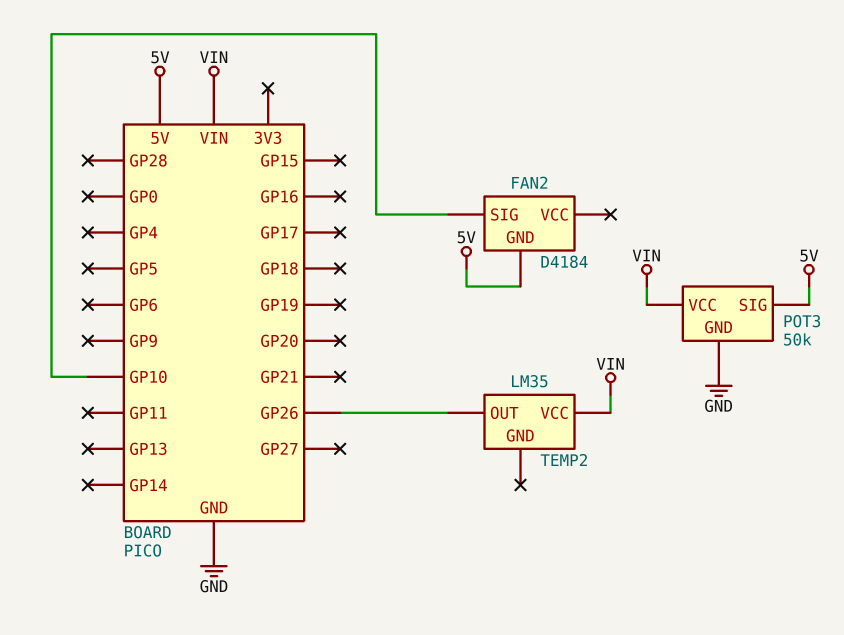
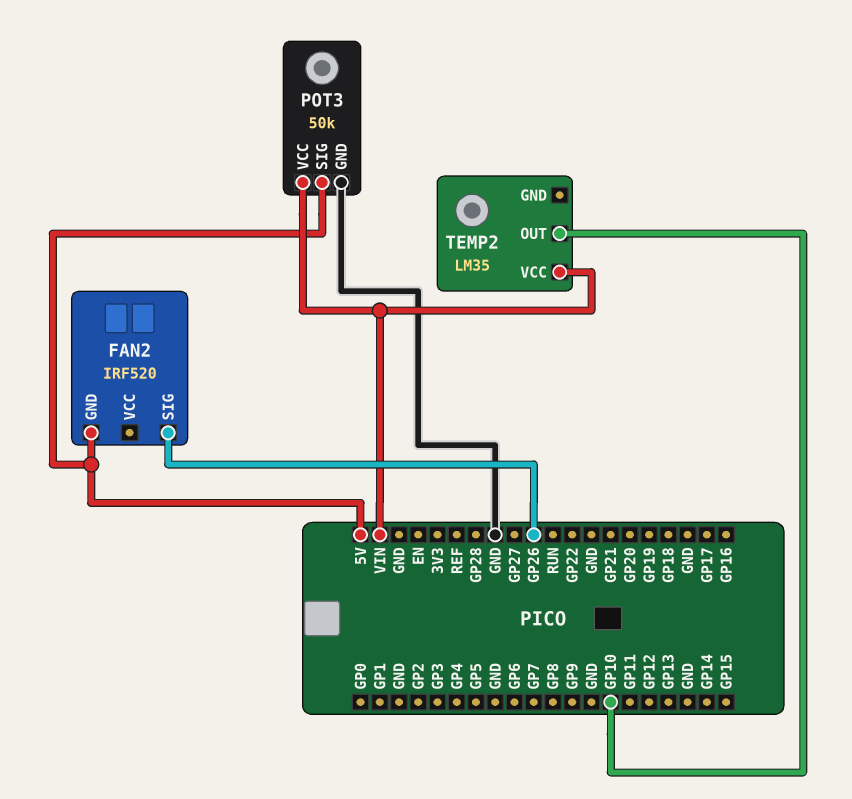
FAN2: D4184 -> IRF520
FAN2 pin SIG: GP10 -> GP26
TEMP2 pin OUT: GP26 -> GP10

